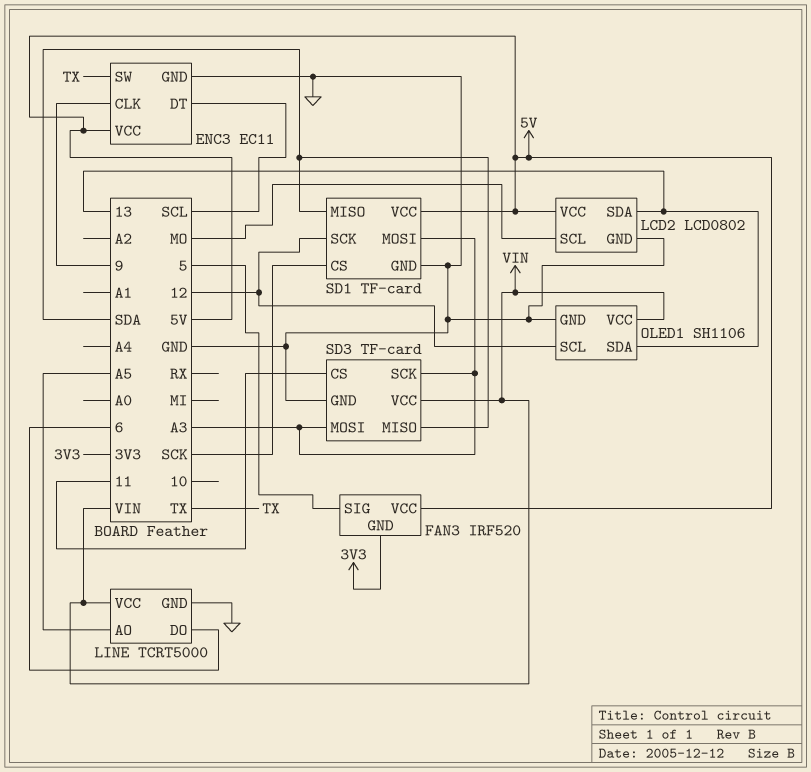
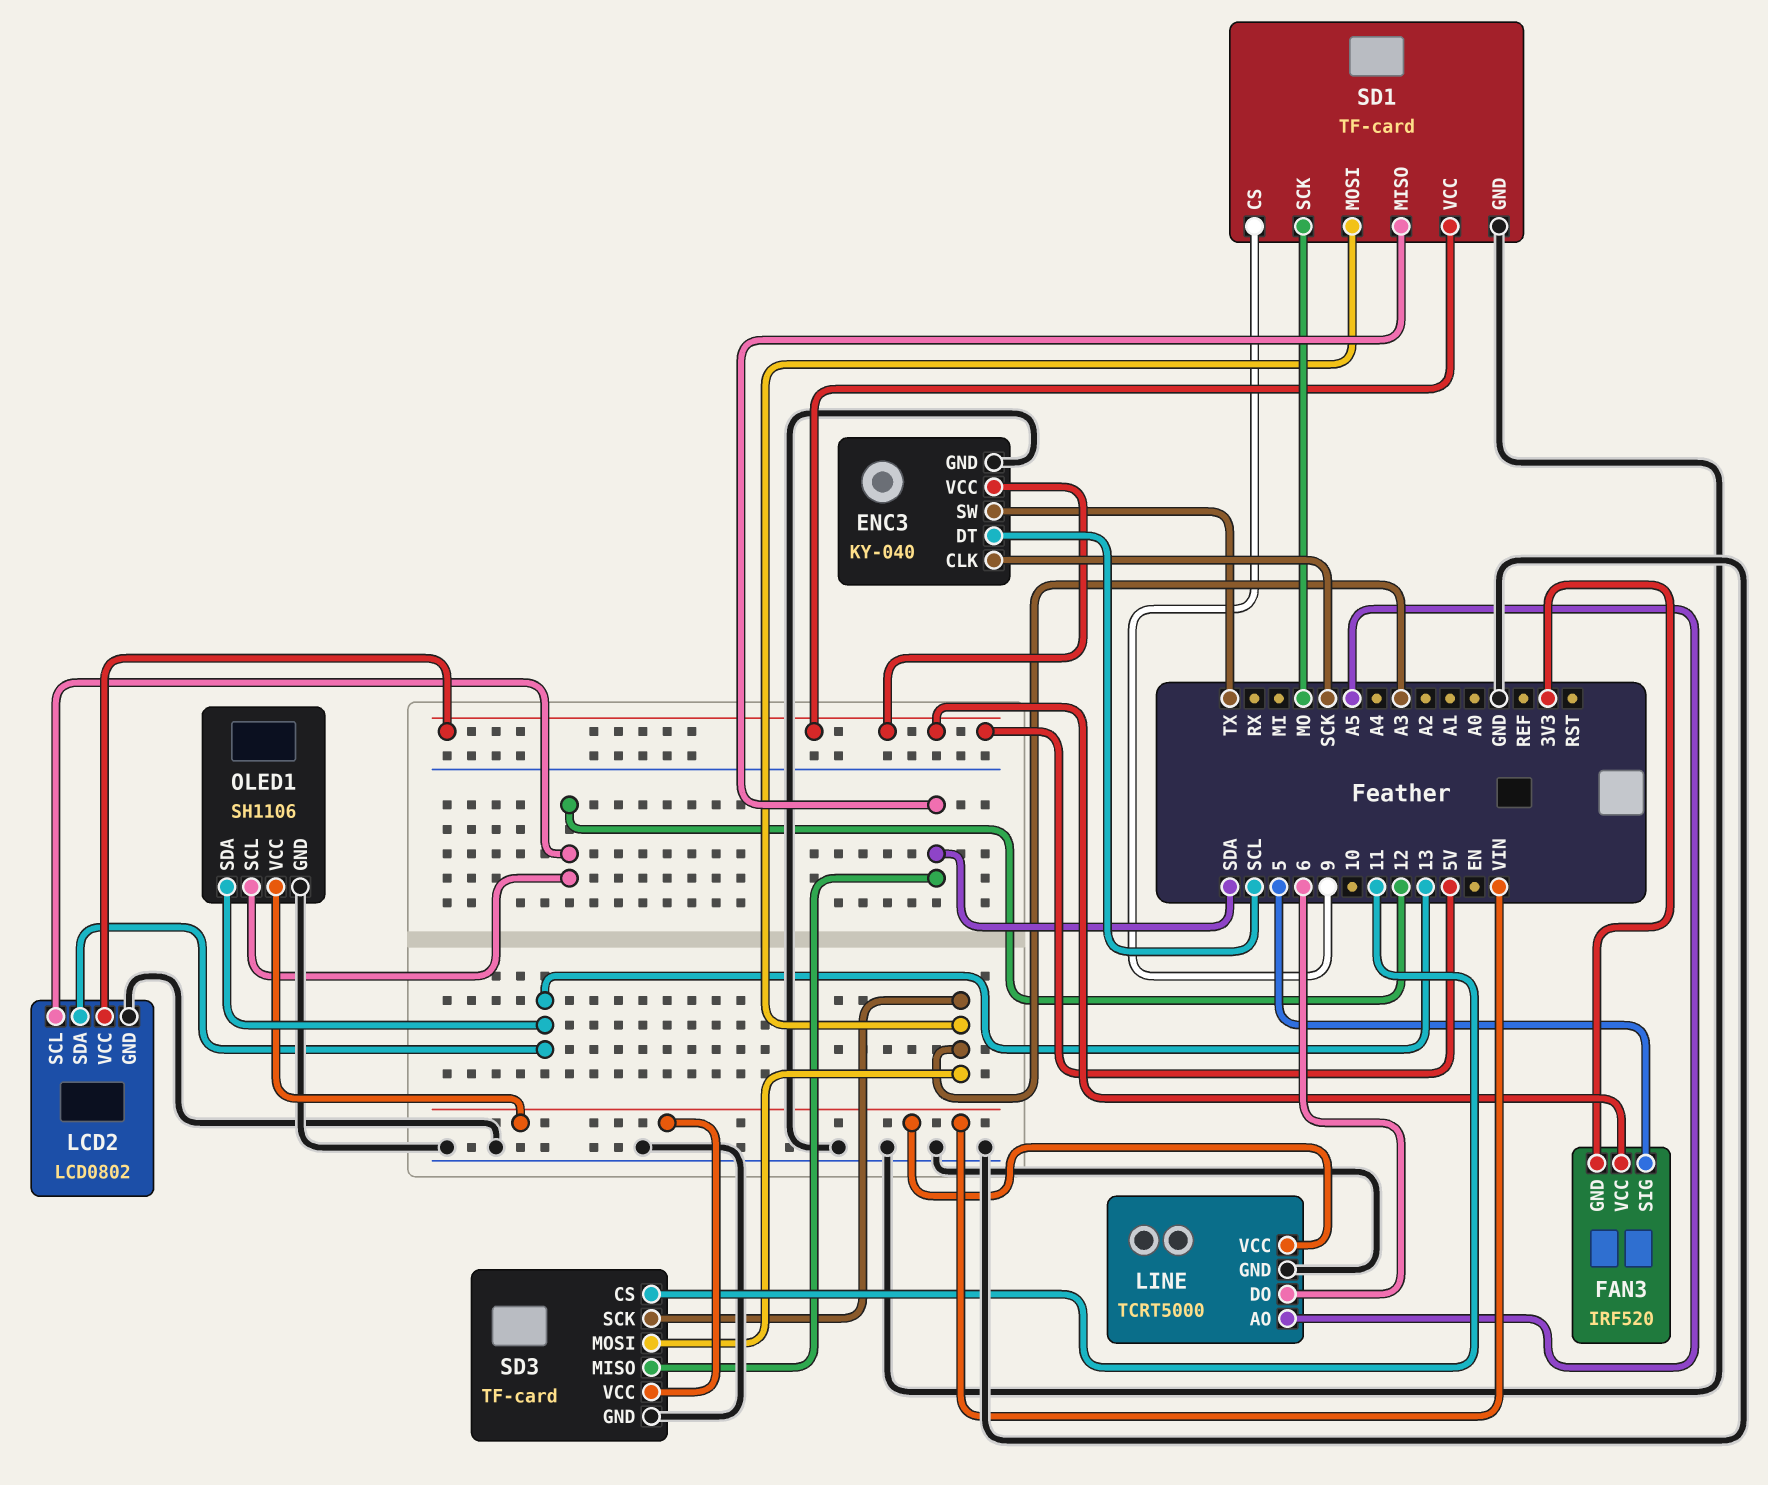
ENC3: EC11 -> KY-040
ENC3 pin CLK: 9 -> SCK
LCD2 pin SCL: MO -> 12
SD1 pin CS: SCK -> 9
SD1 pin SCK: 12 -> MO

